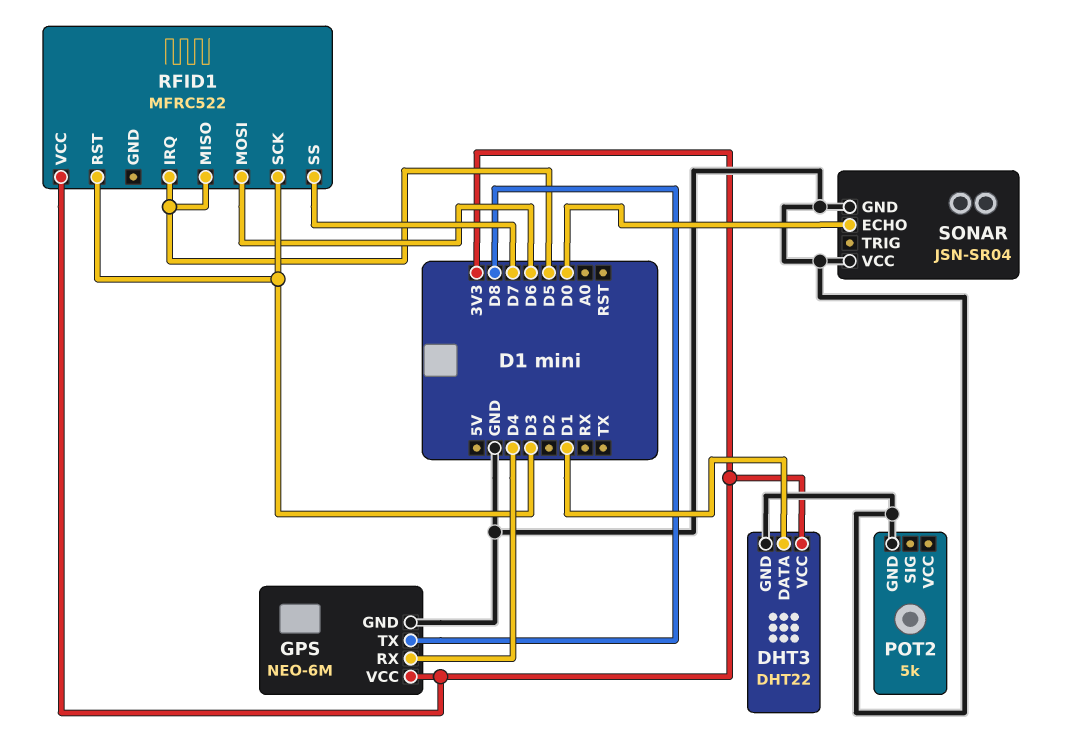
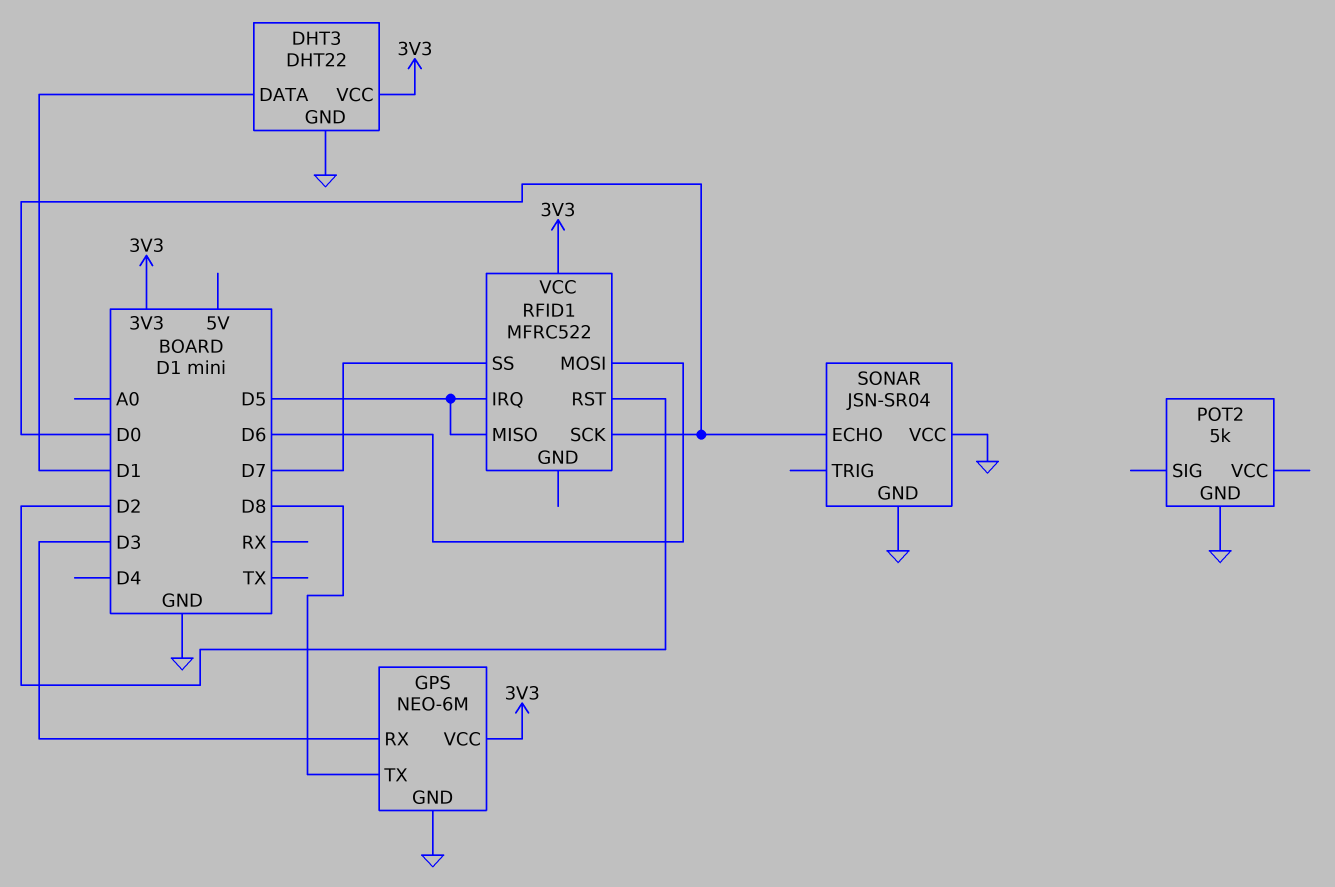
GPS pin RX: D4 -> D3
RFID1 pin RST: D3 -> D2
RFID1 pin SCK: D3 -> D0

